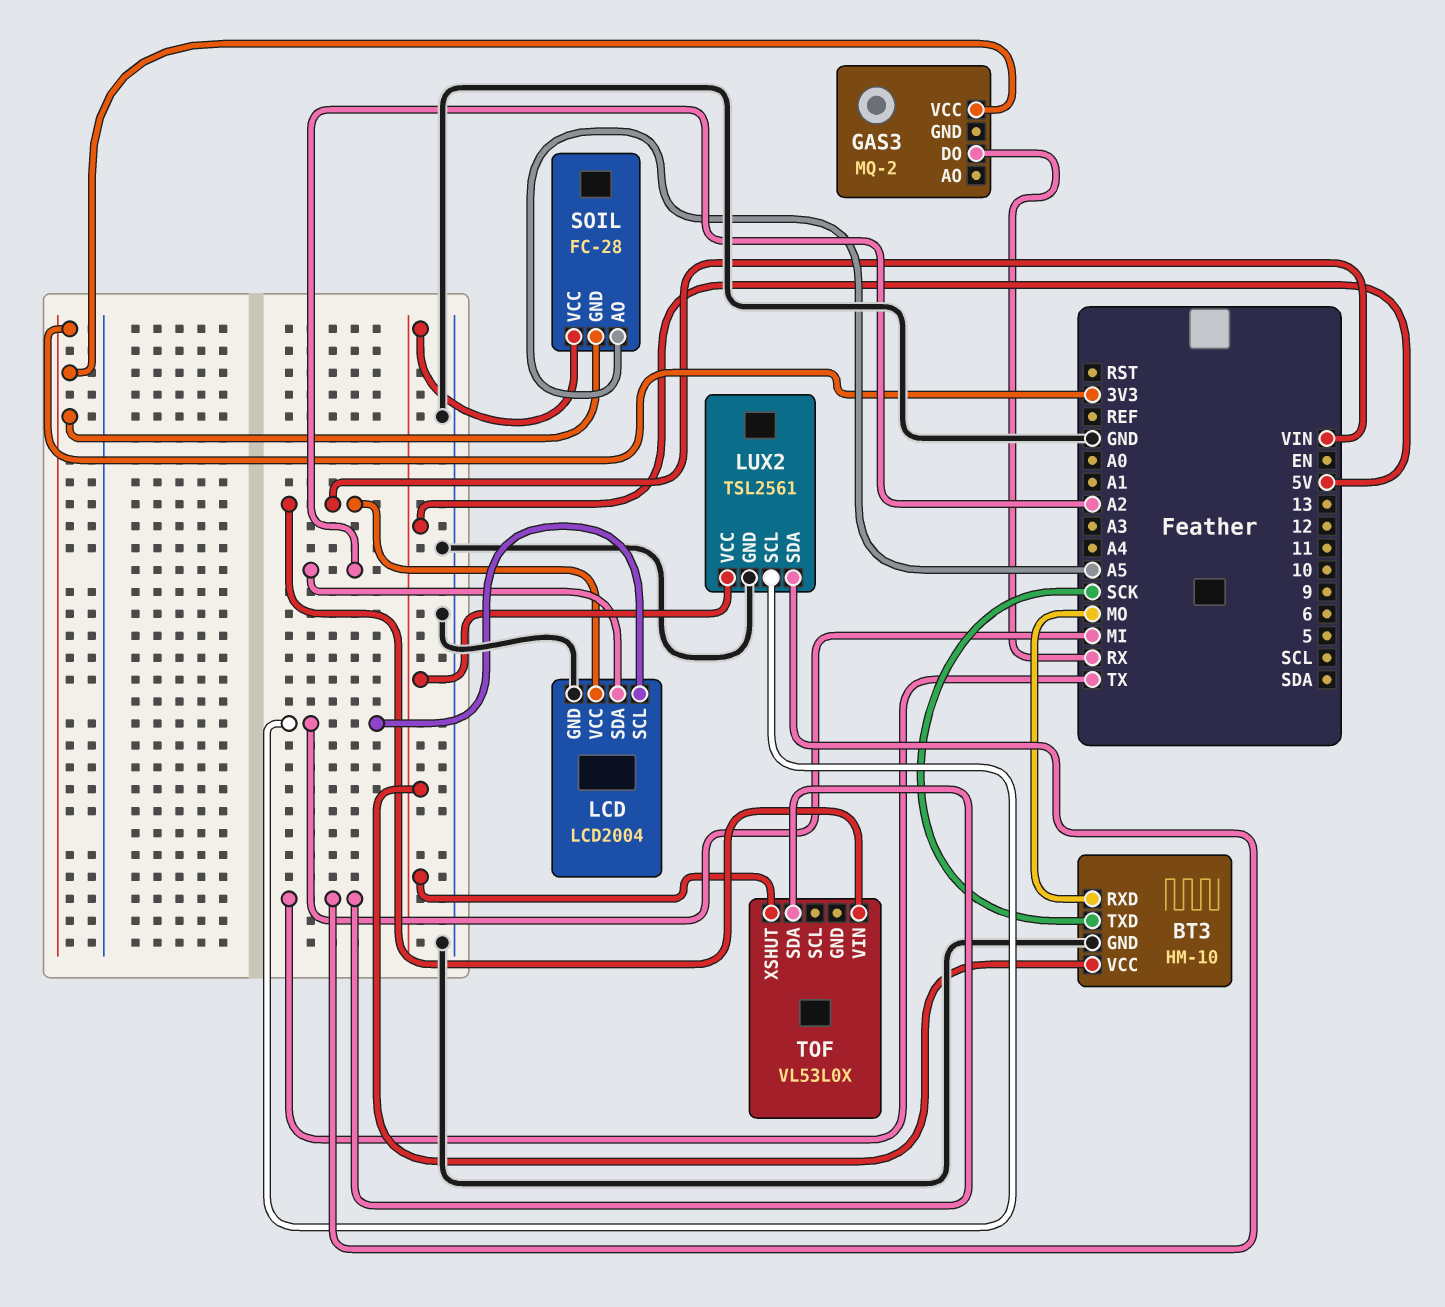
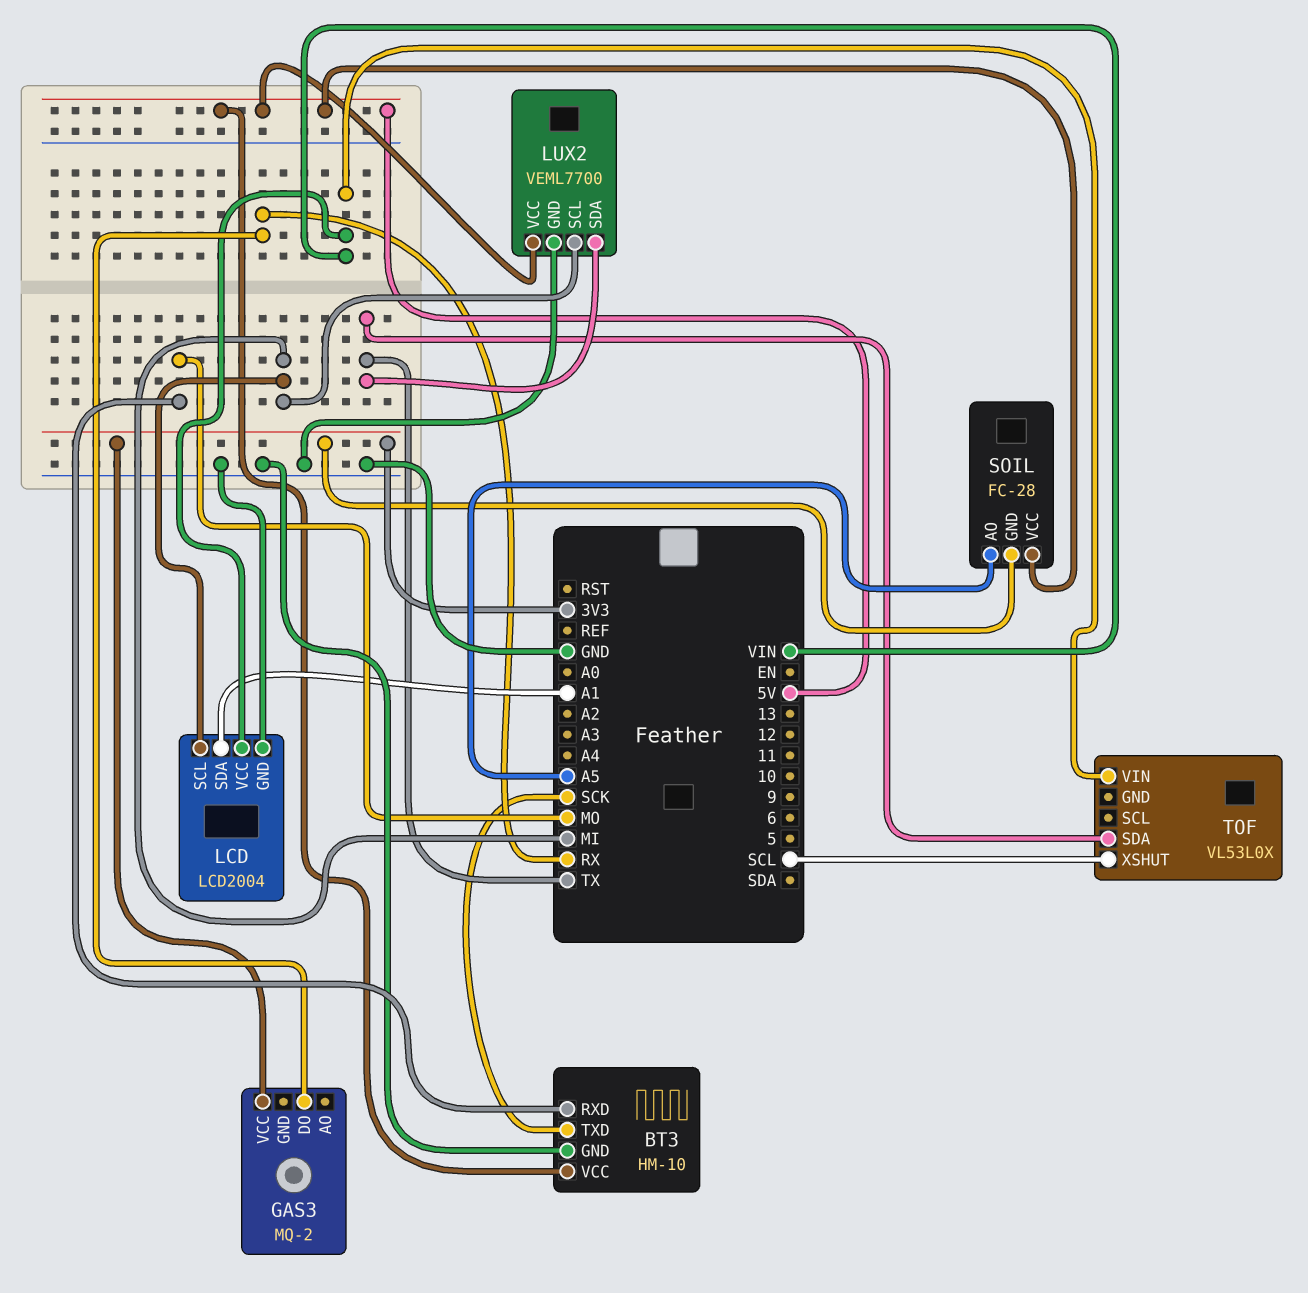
LCD pin SDA: A2 -> A1
LUX2: TSL2561 -> VEML7700
TOF pin XSHUT: 5V -> SCL

